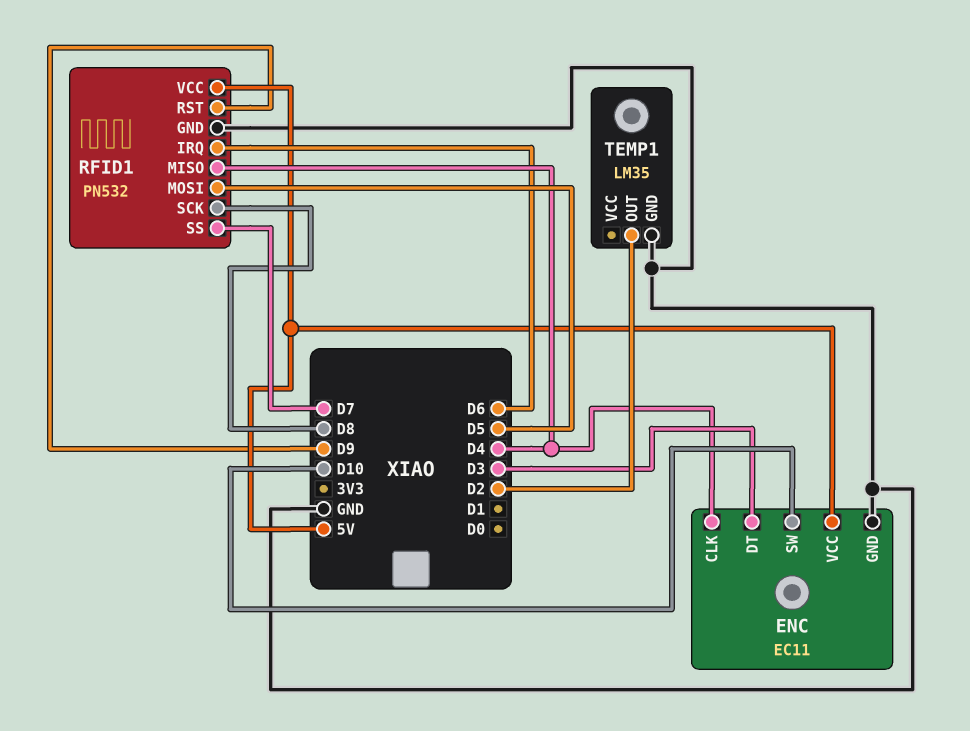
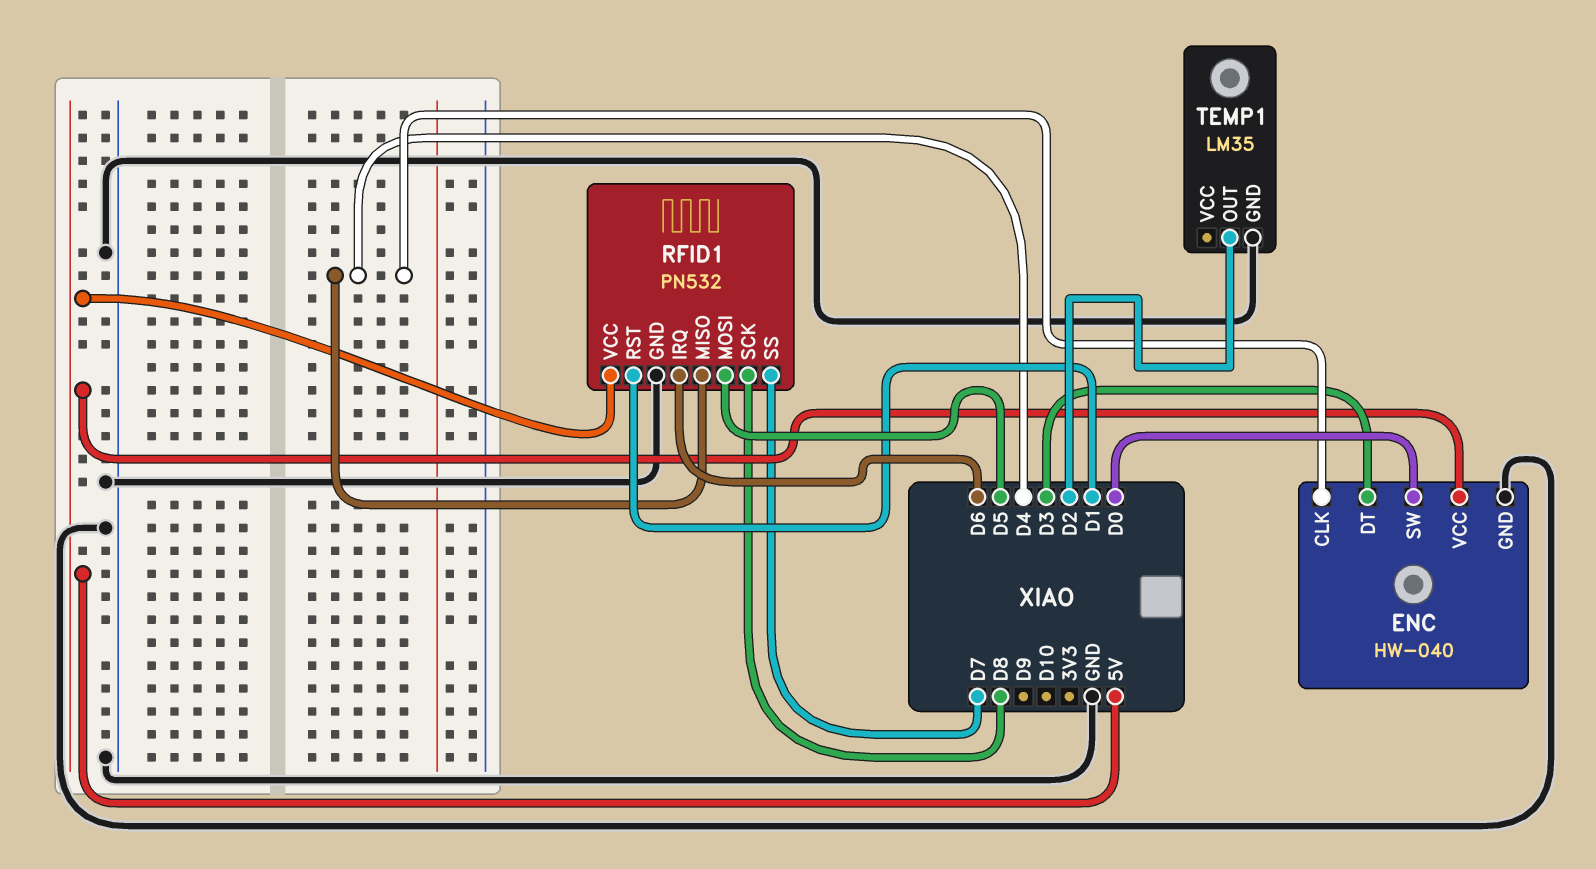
ENC: EC11 -> HW-040
ENC pin SW: D10 -> D0
RFID1 pin RST: D9 -> D1

